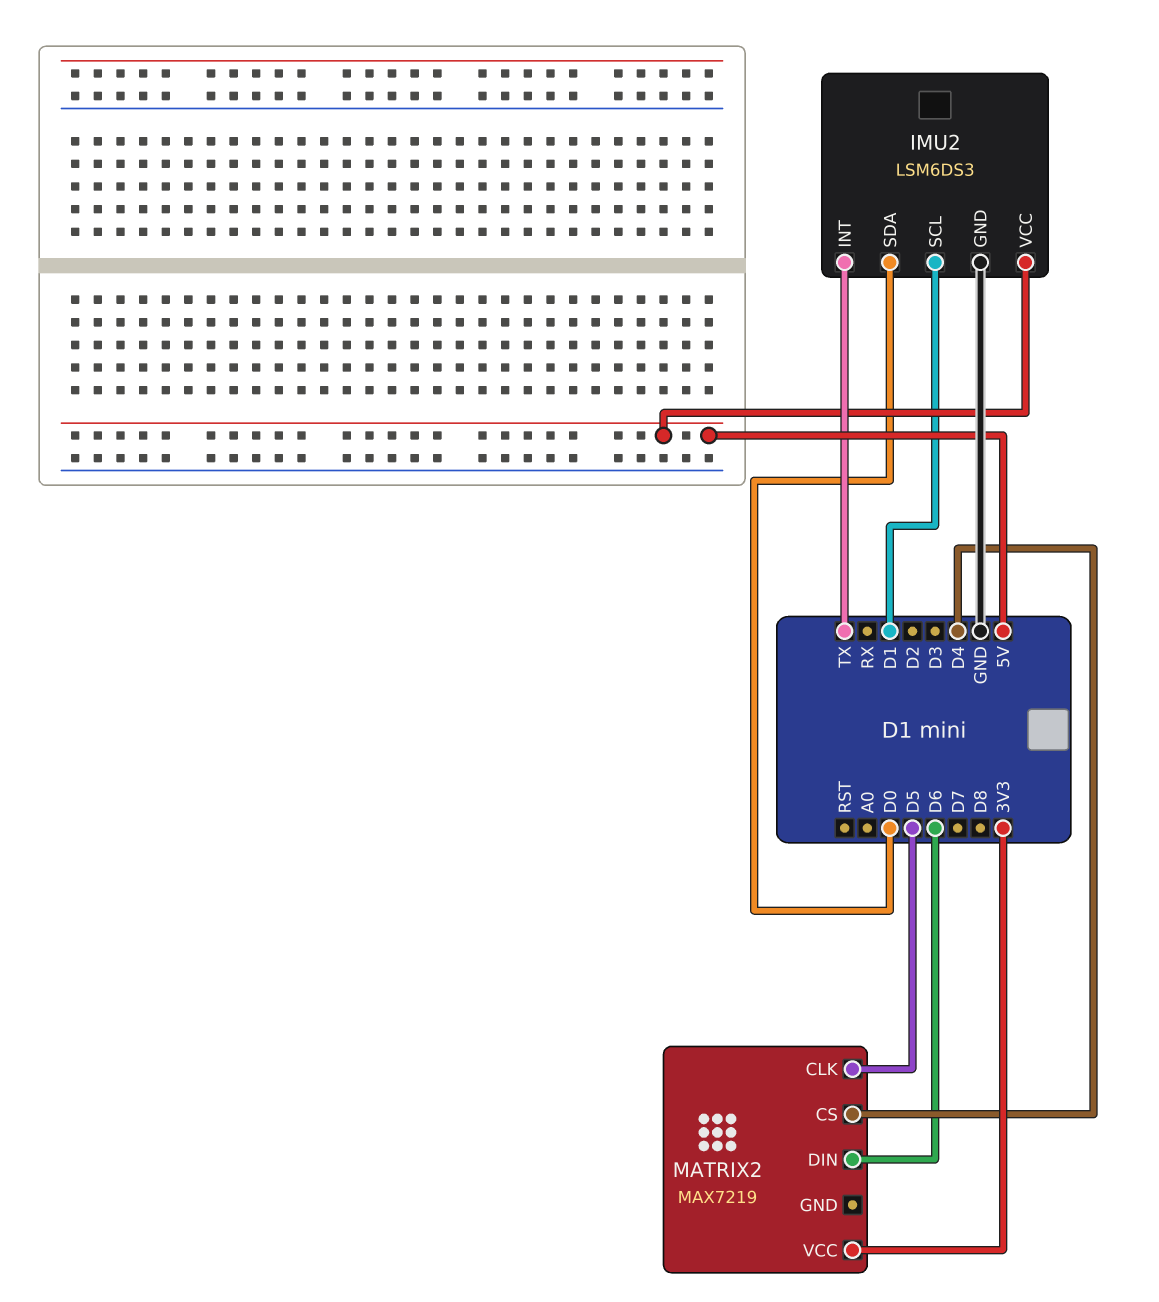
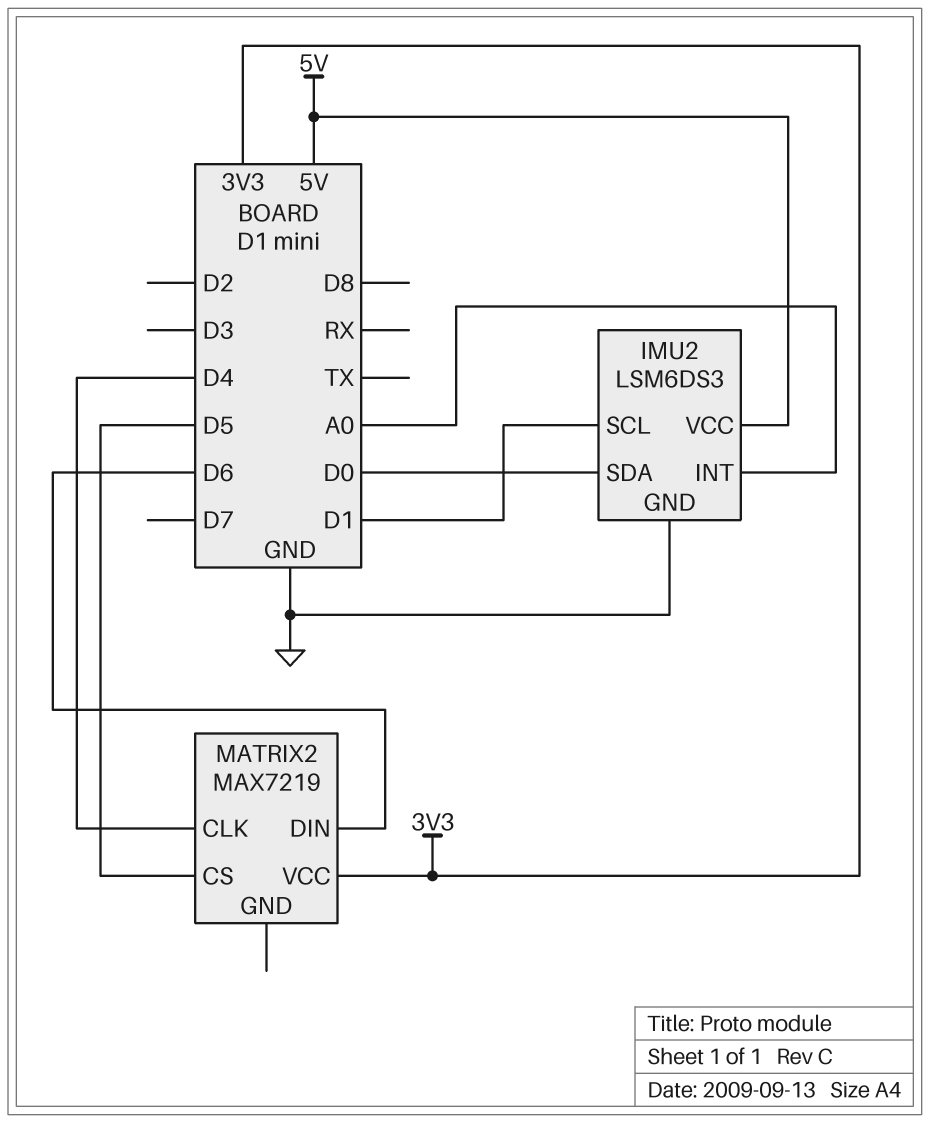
IMU2 pin INT: TX -> A0
MATRIX2 pin CLK: D5 -> D4
MATRIX2 pin CS: D4 -> D5

